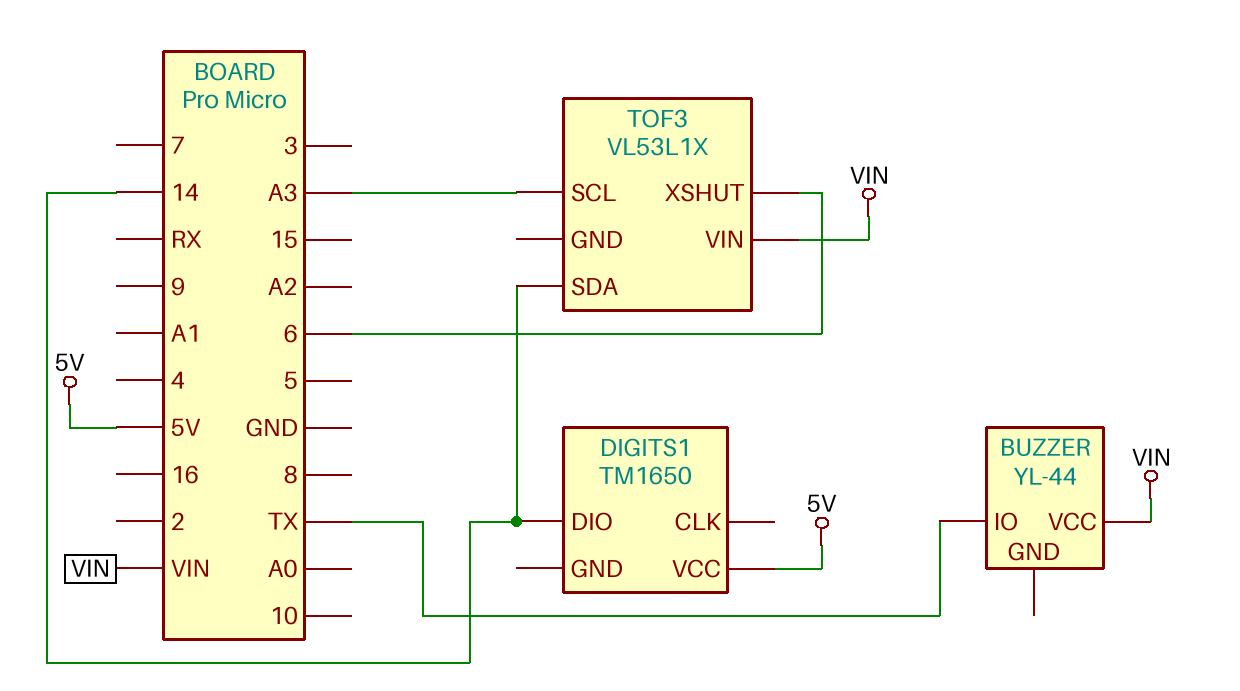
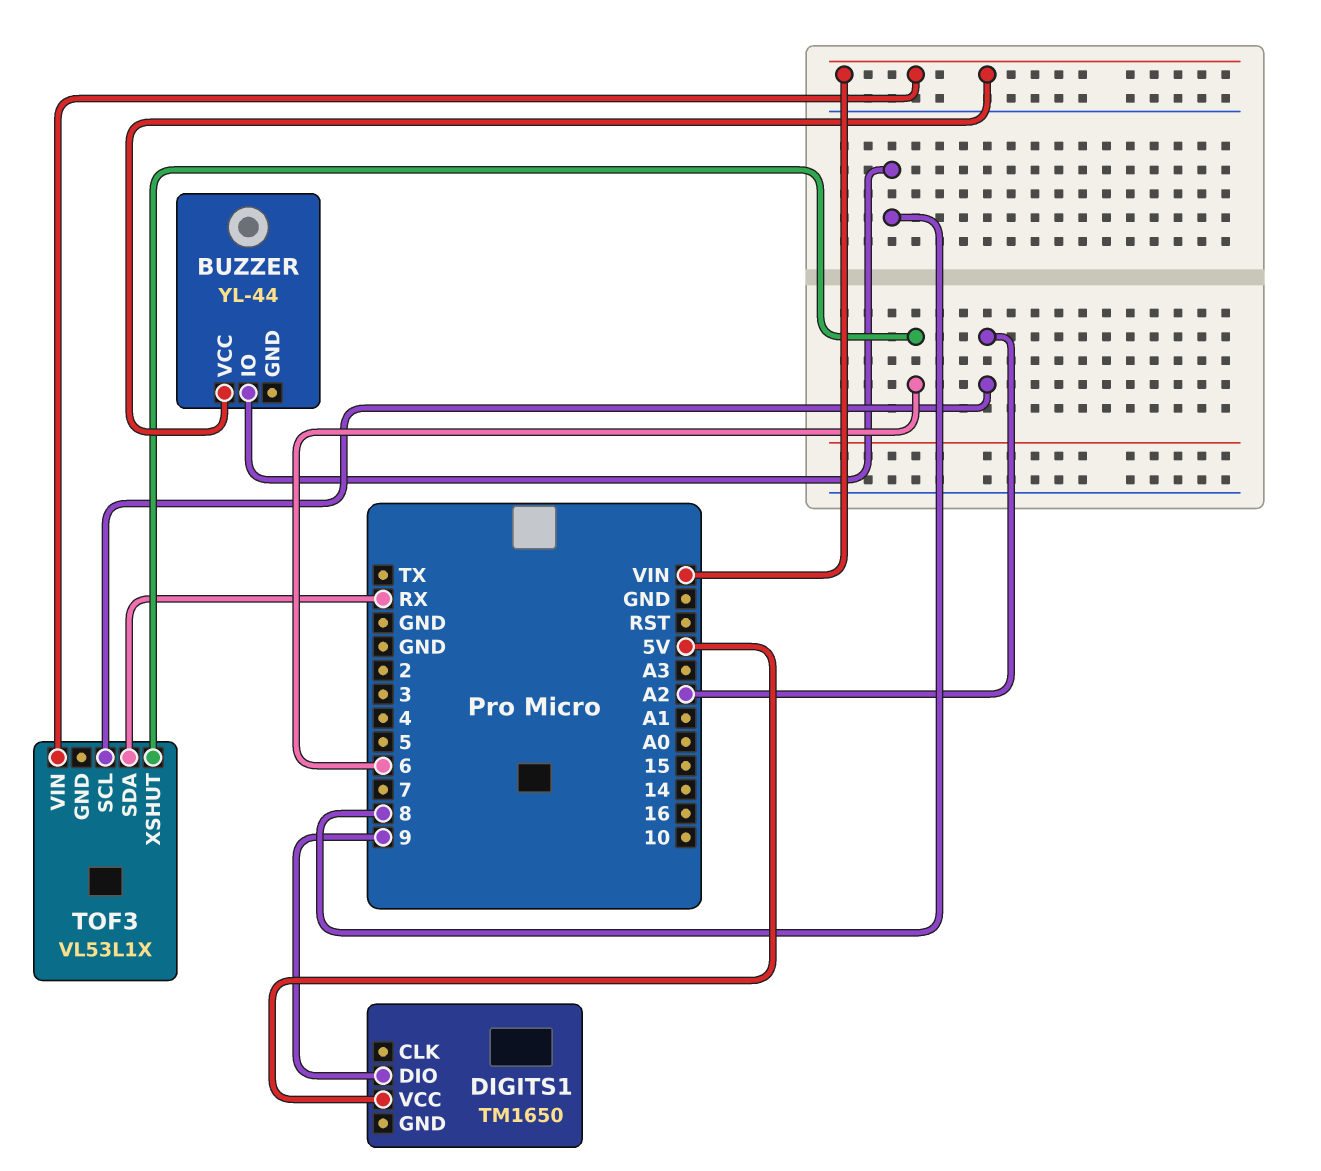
BUZZER pin IO: TX -> 8
DIGITS1 pin DIO: 14 -> 9
TOF3 pin SCL: A3 -> A2
TOF3 pin SDA: 14 -> RX

